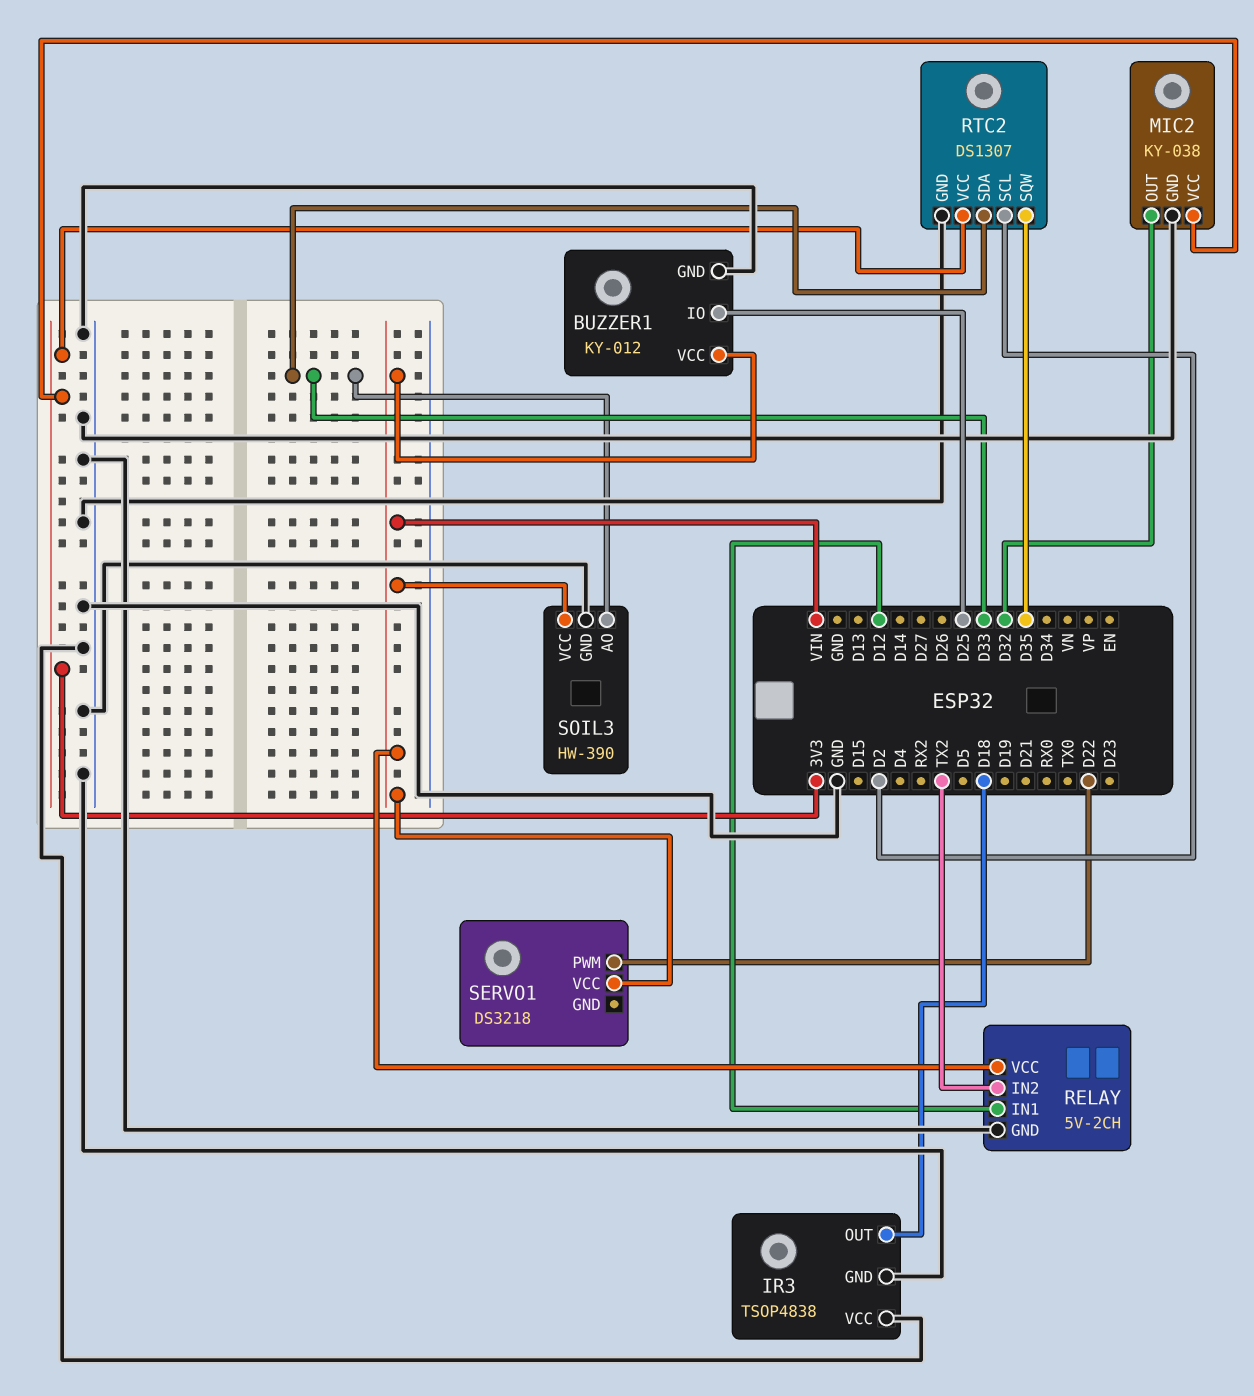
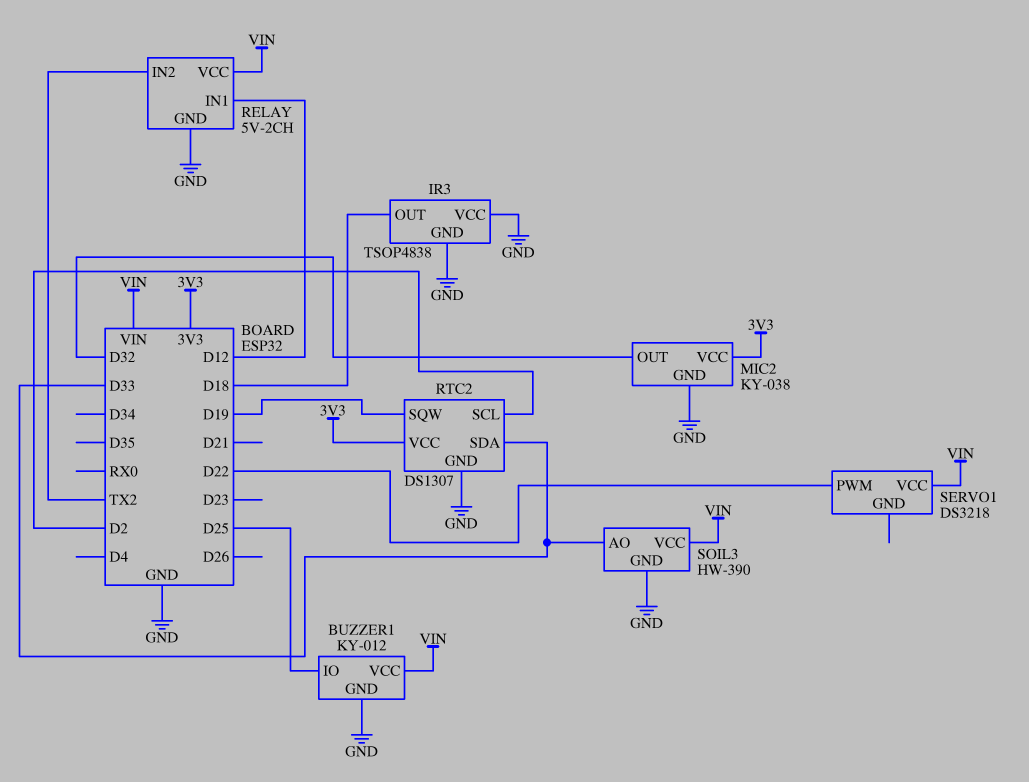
RTC2 pin SQW: D35 -> D19

